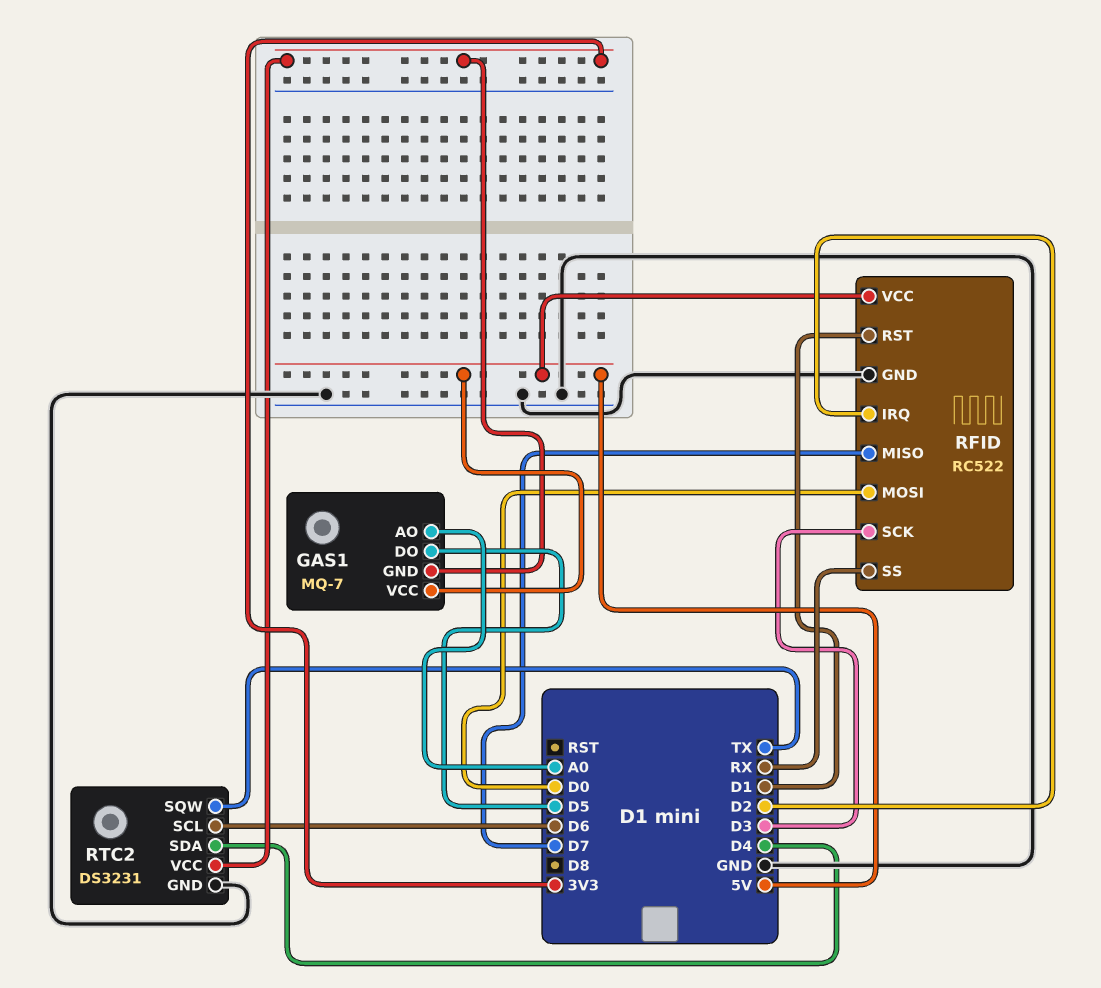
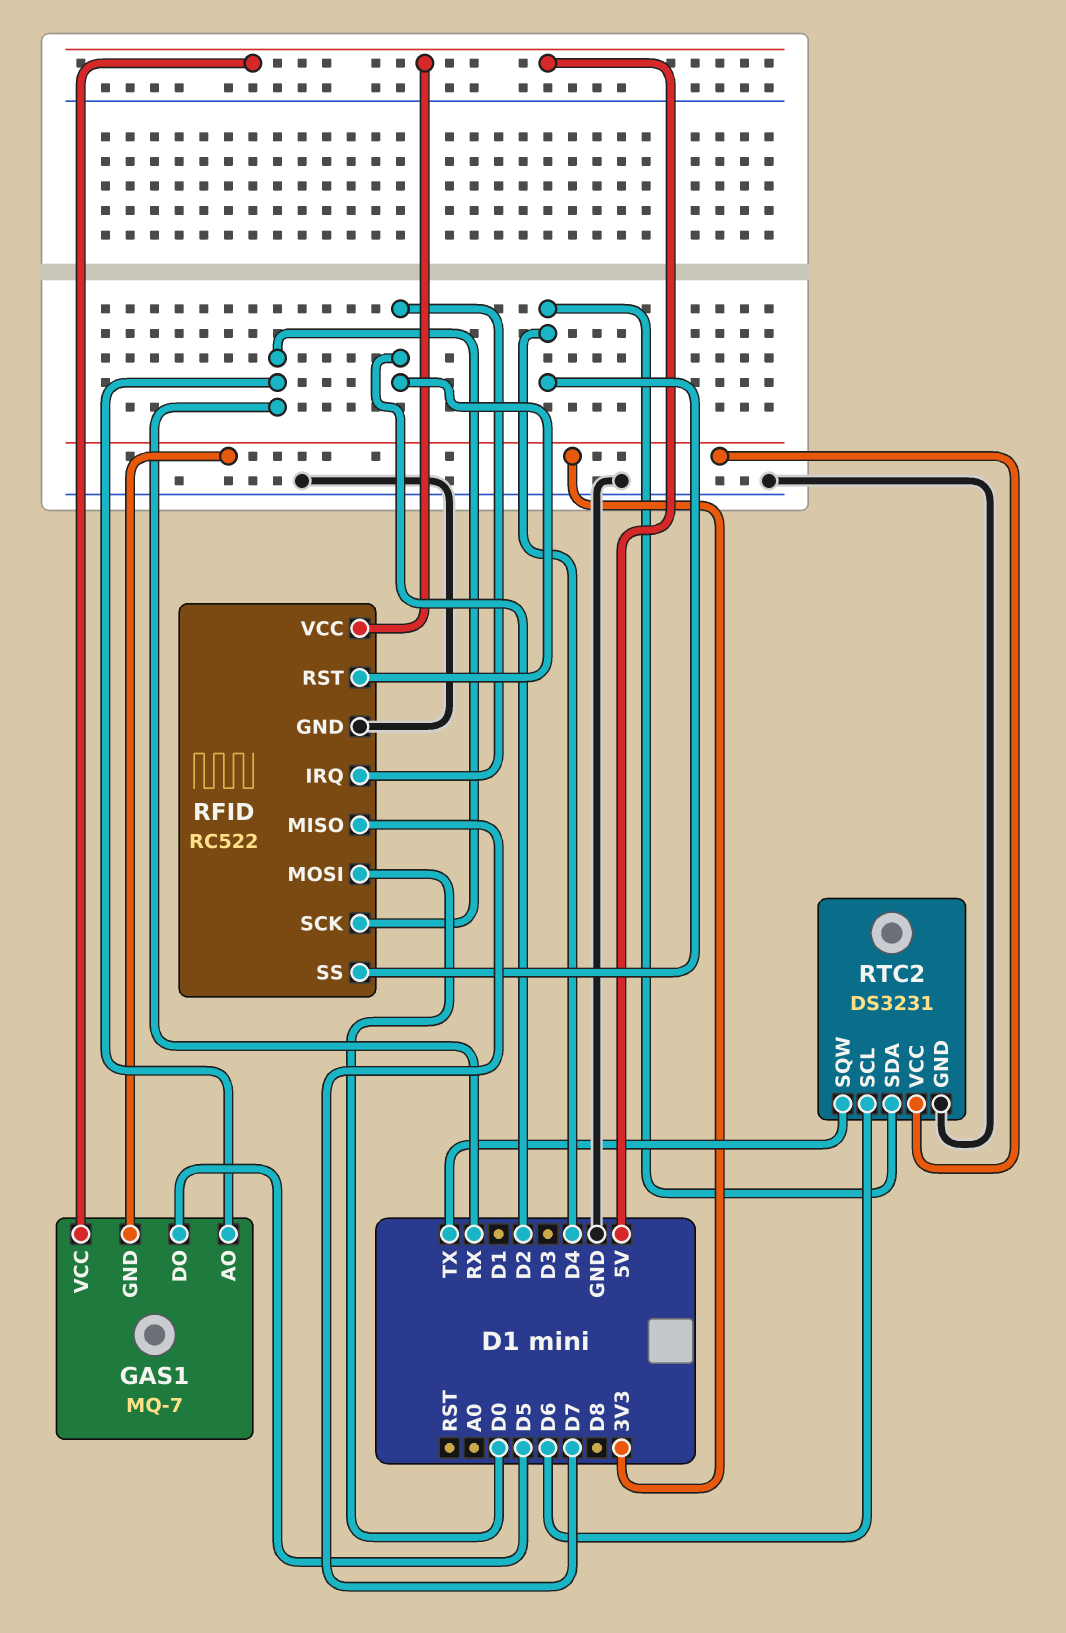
GAS1 pin AO: A0 -> RX
RFID pin RST: D1 -> D2
RFID pin SCK: D3 -> RX
RFID pin SS: RX -> D4

